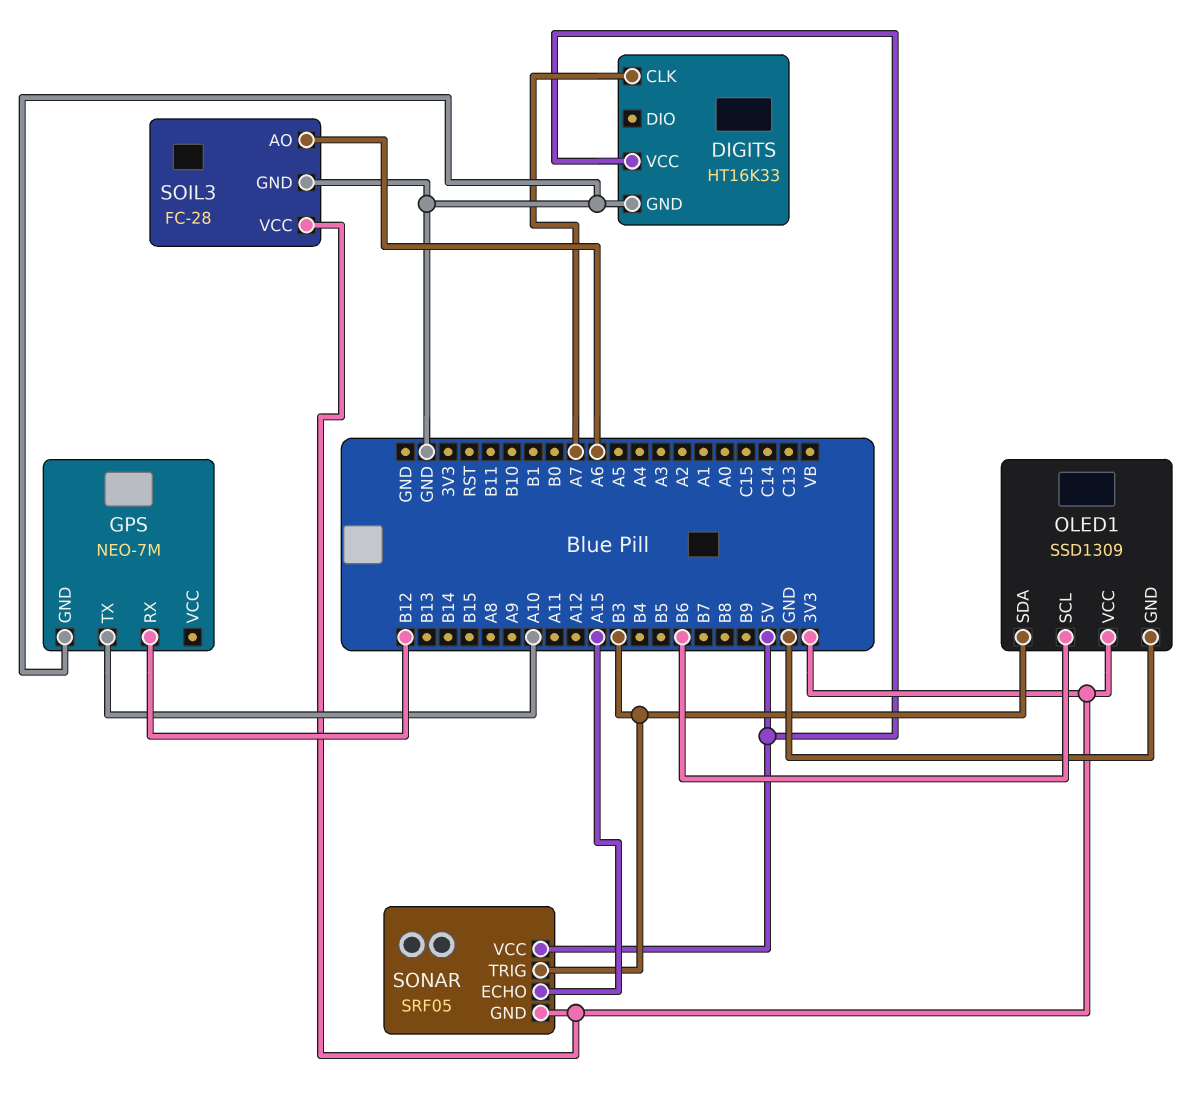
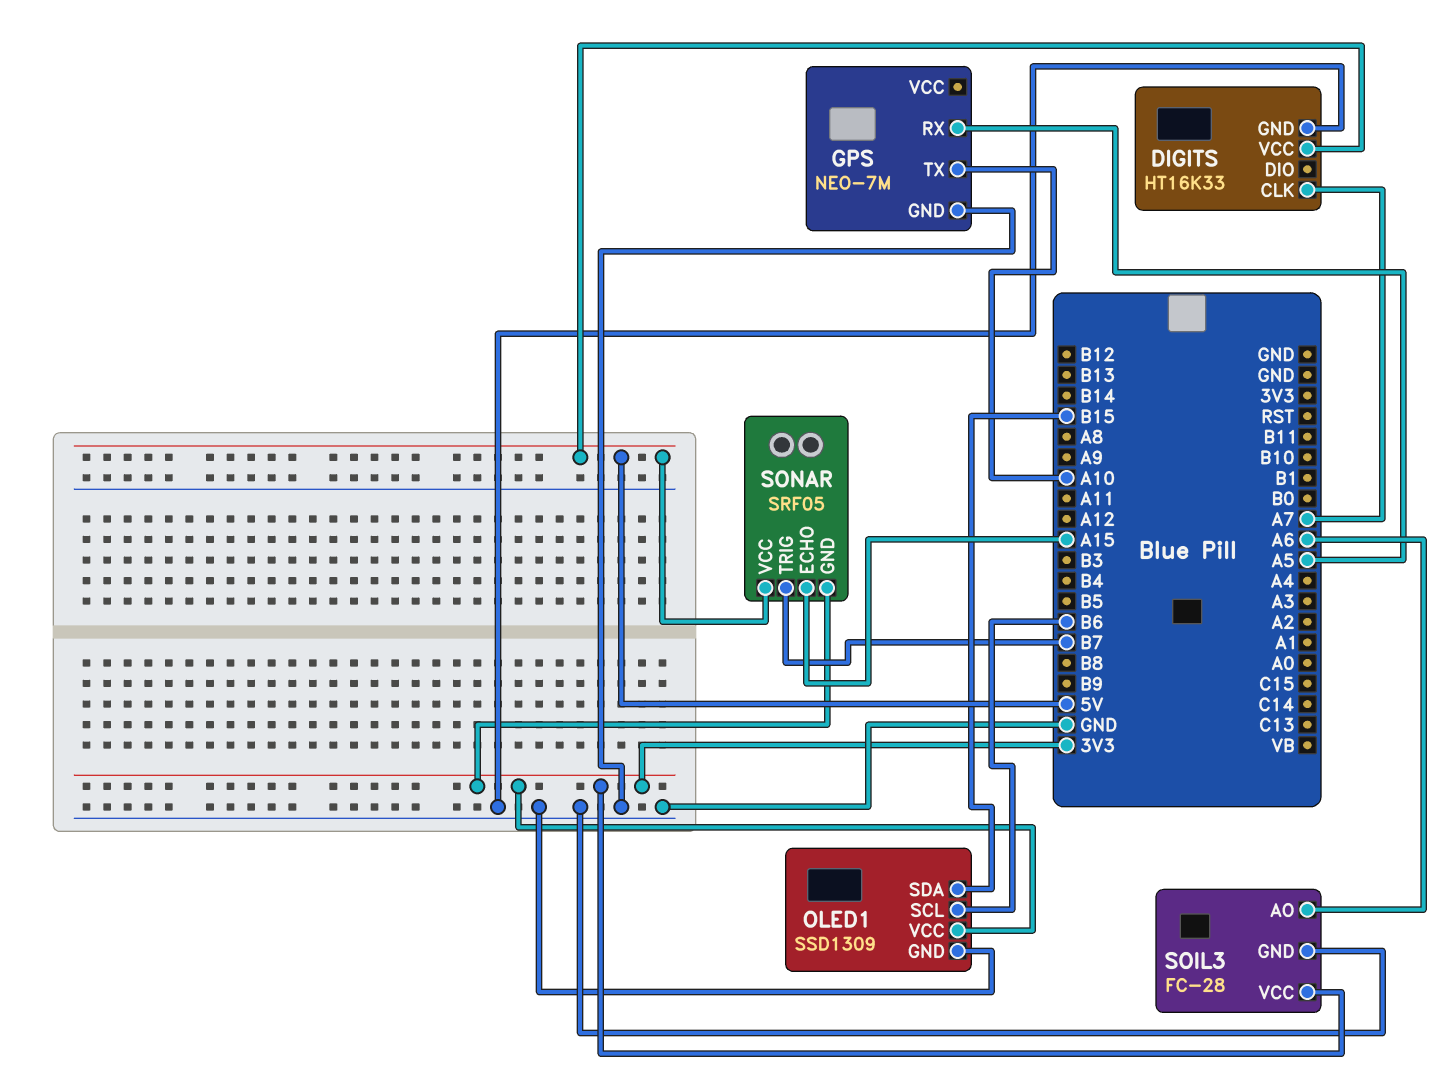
GPS pin RX: B12 -> A5
OLED1 pin SDA: B3 -> B15
SONAR pin TRIG: B3 -> B7

